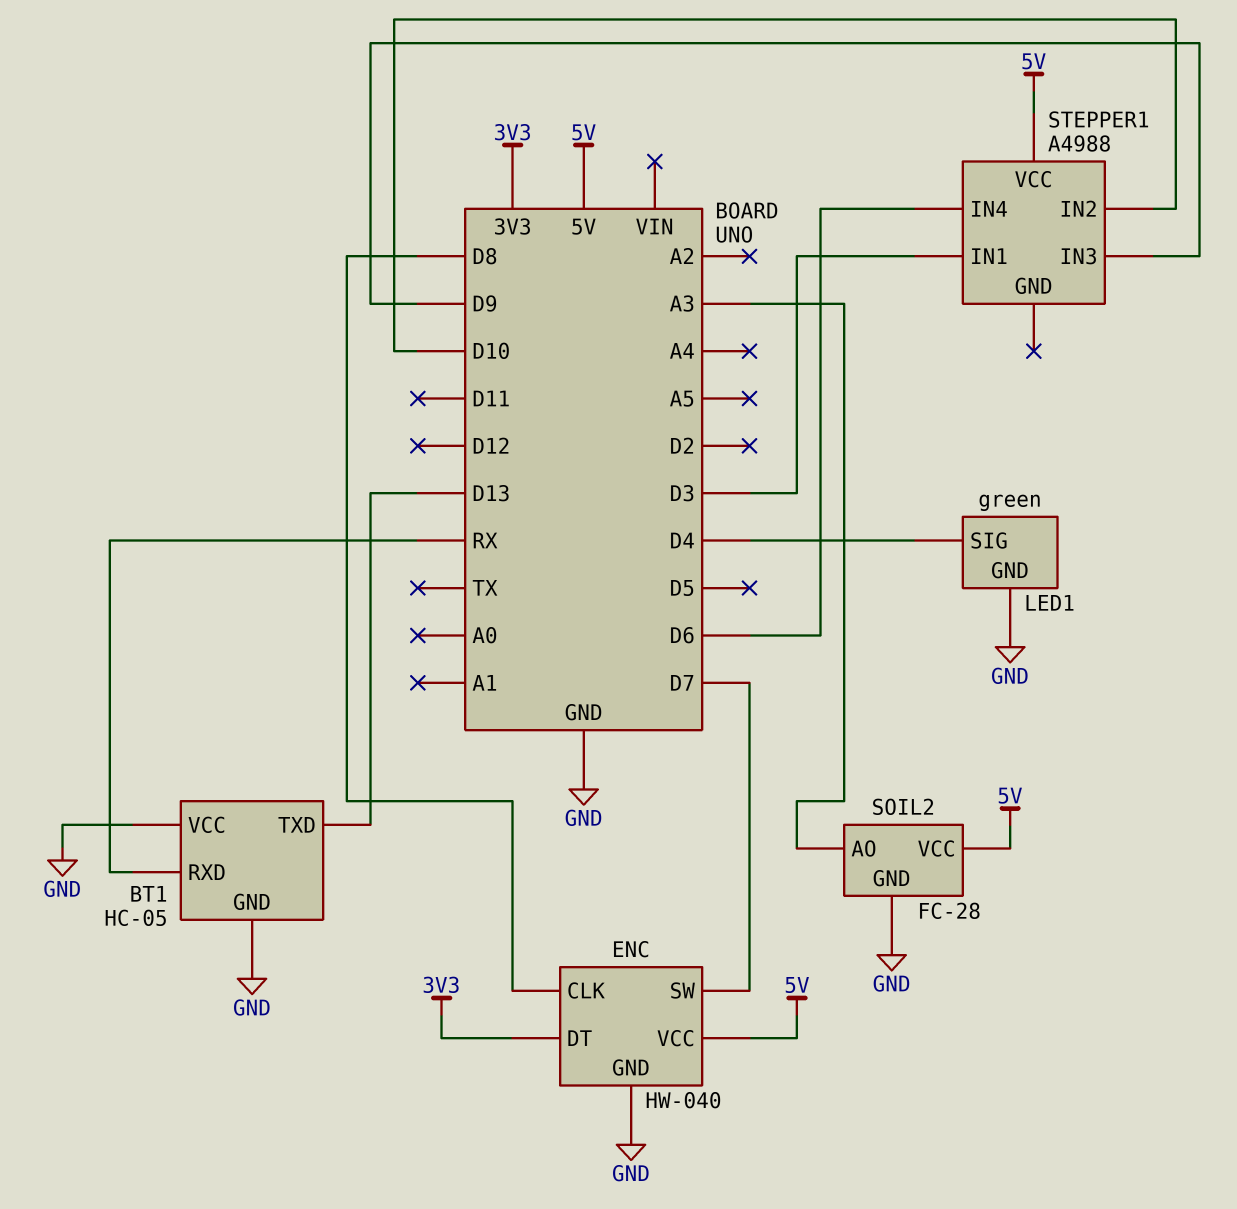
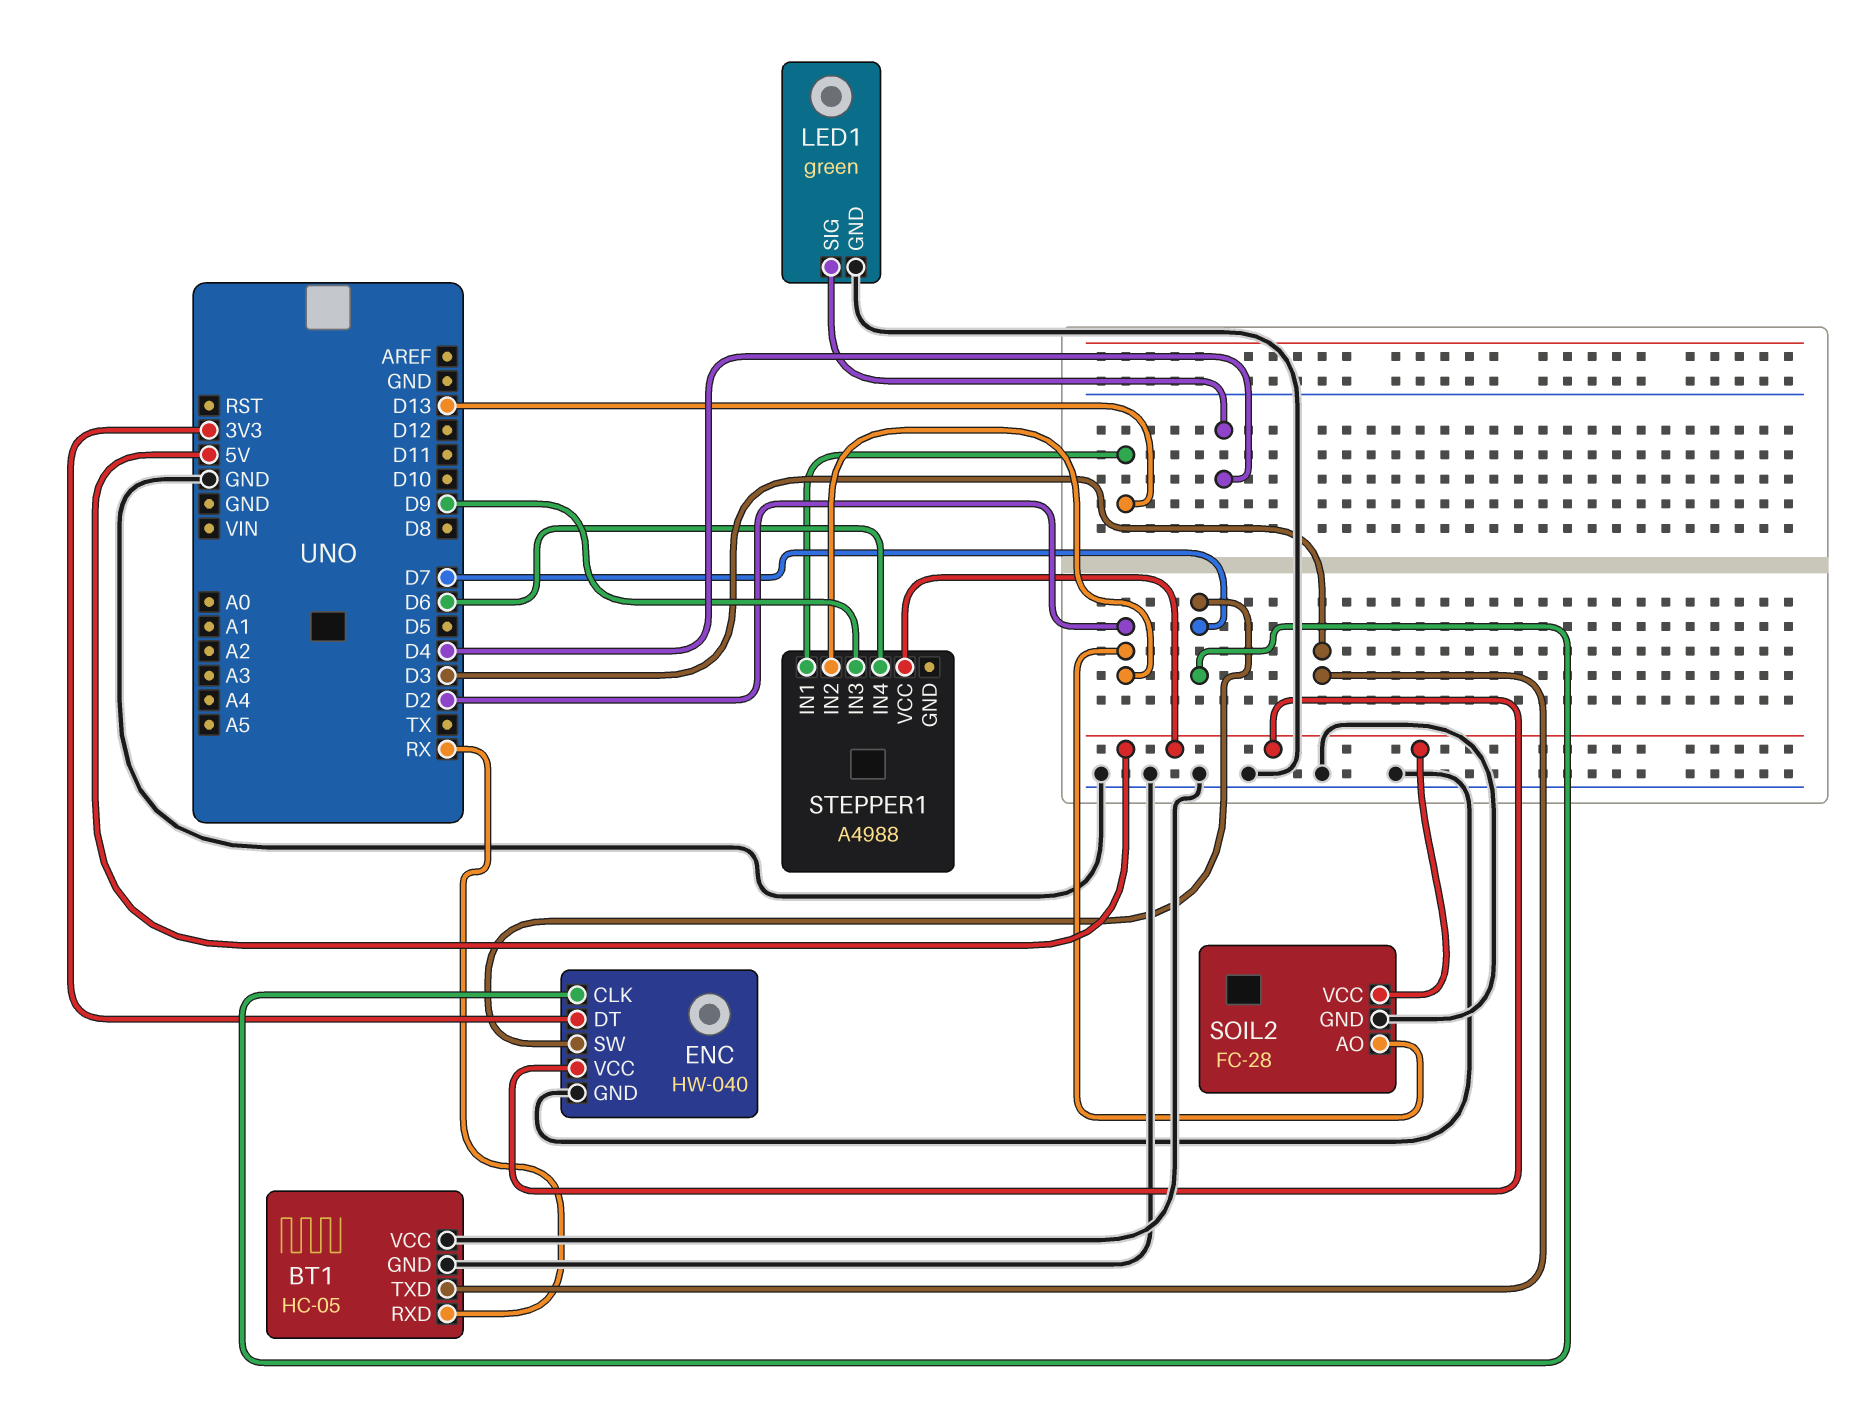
BT1 pin TXD: D13 -> D3
ENC pin CLK: D8 -> D7
SOIL2 pin AO: A3 -> D2
STEPPER1 pin IN1: D3 -> D13
STEPPER1 pin IN2: D10 -> D2

